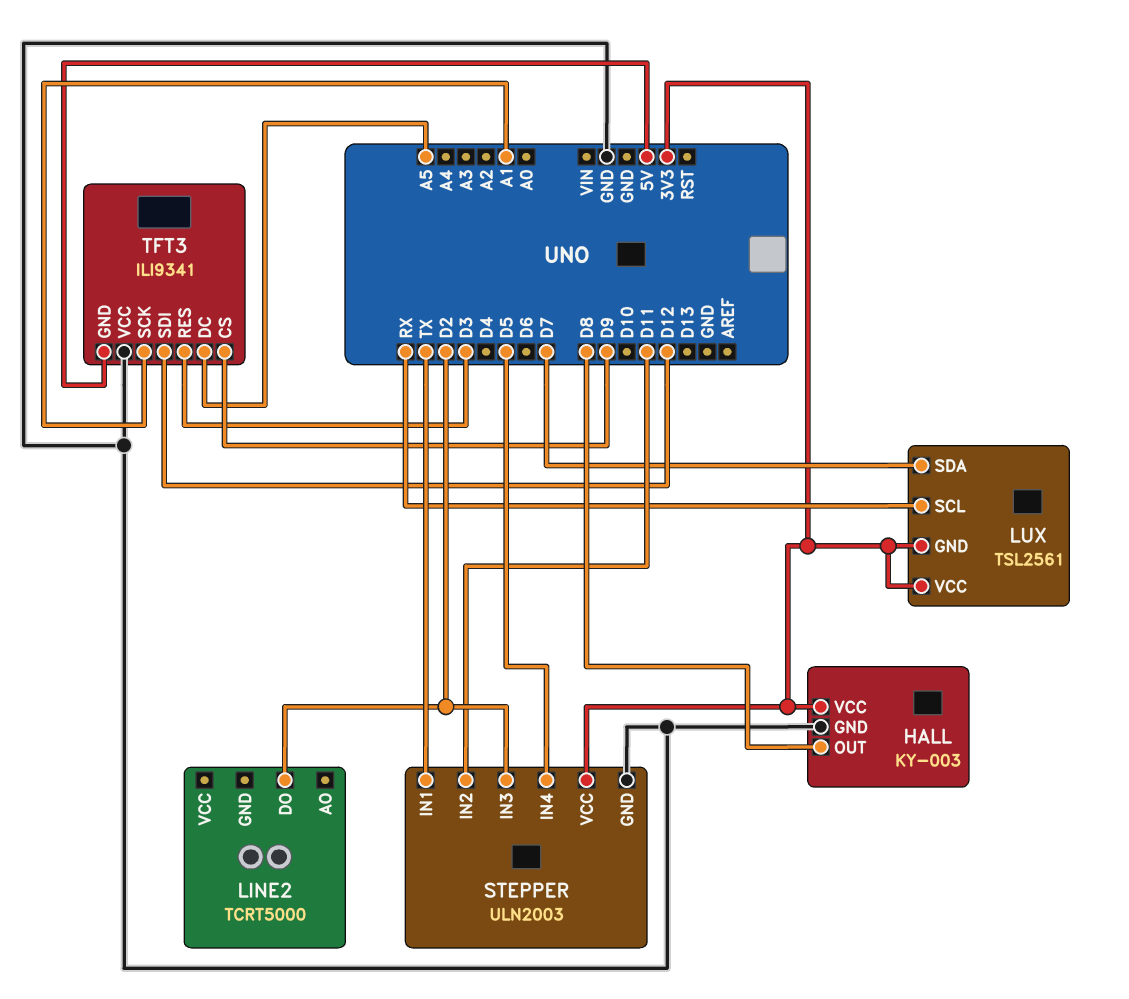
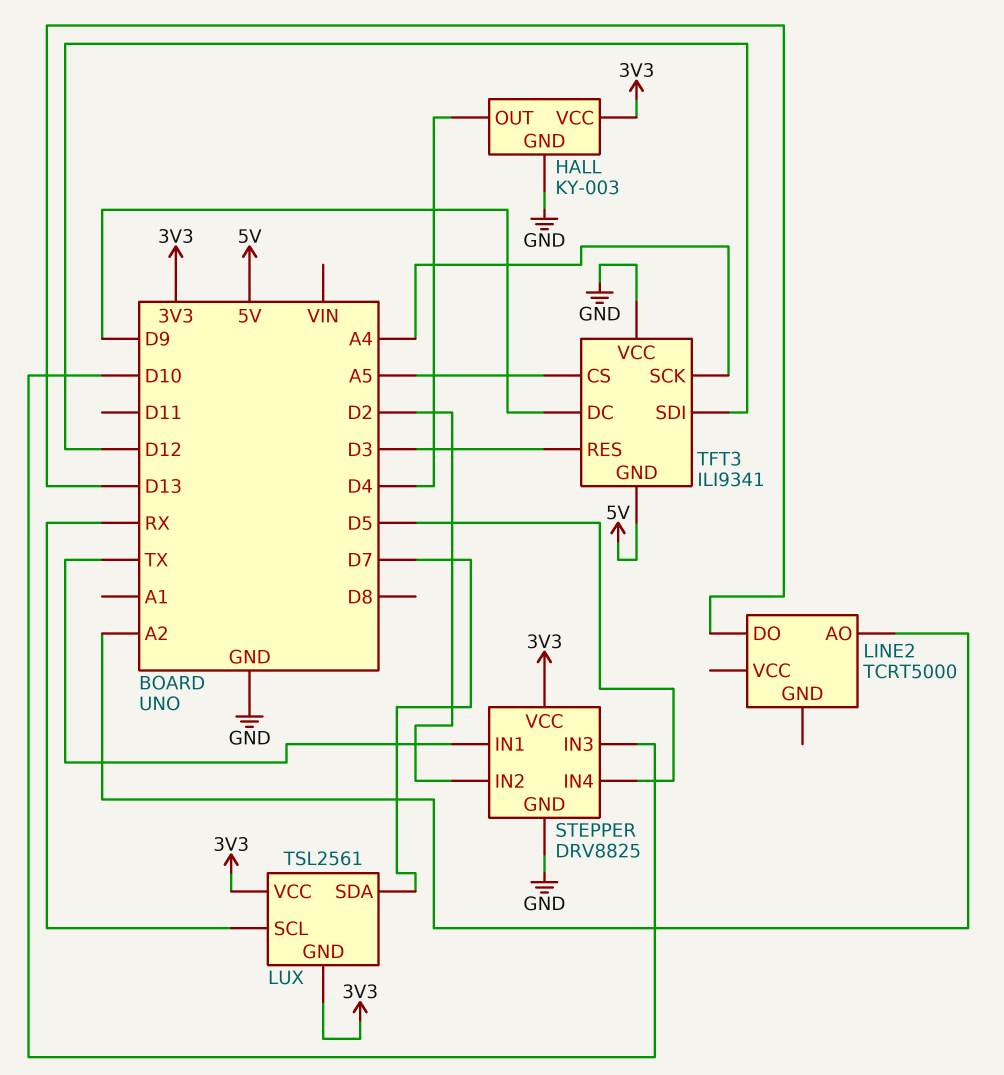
HALL pin OUT: D8 -> D4
LINE2 pin AO: none -> A2
LINE2 pin DO: D2 -> D13
STEPPER: ULN2003 -> DRV8825
STEPPER pin IN2: D11 -> D2
STEPPER pin IN3: D2 -> D10
TFT3 pin CS: D9 -> A5
TFT3 pin DC: A5 -> D9
TFT3 pin SCK: A1 -> A4

